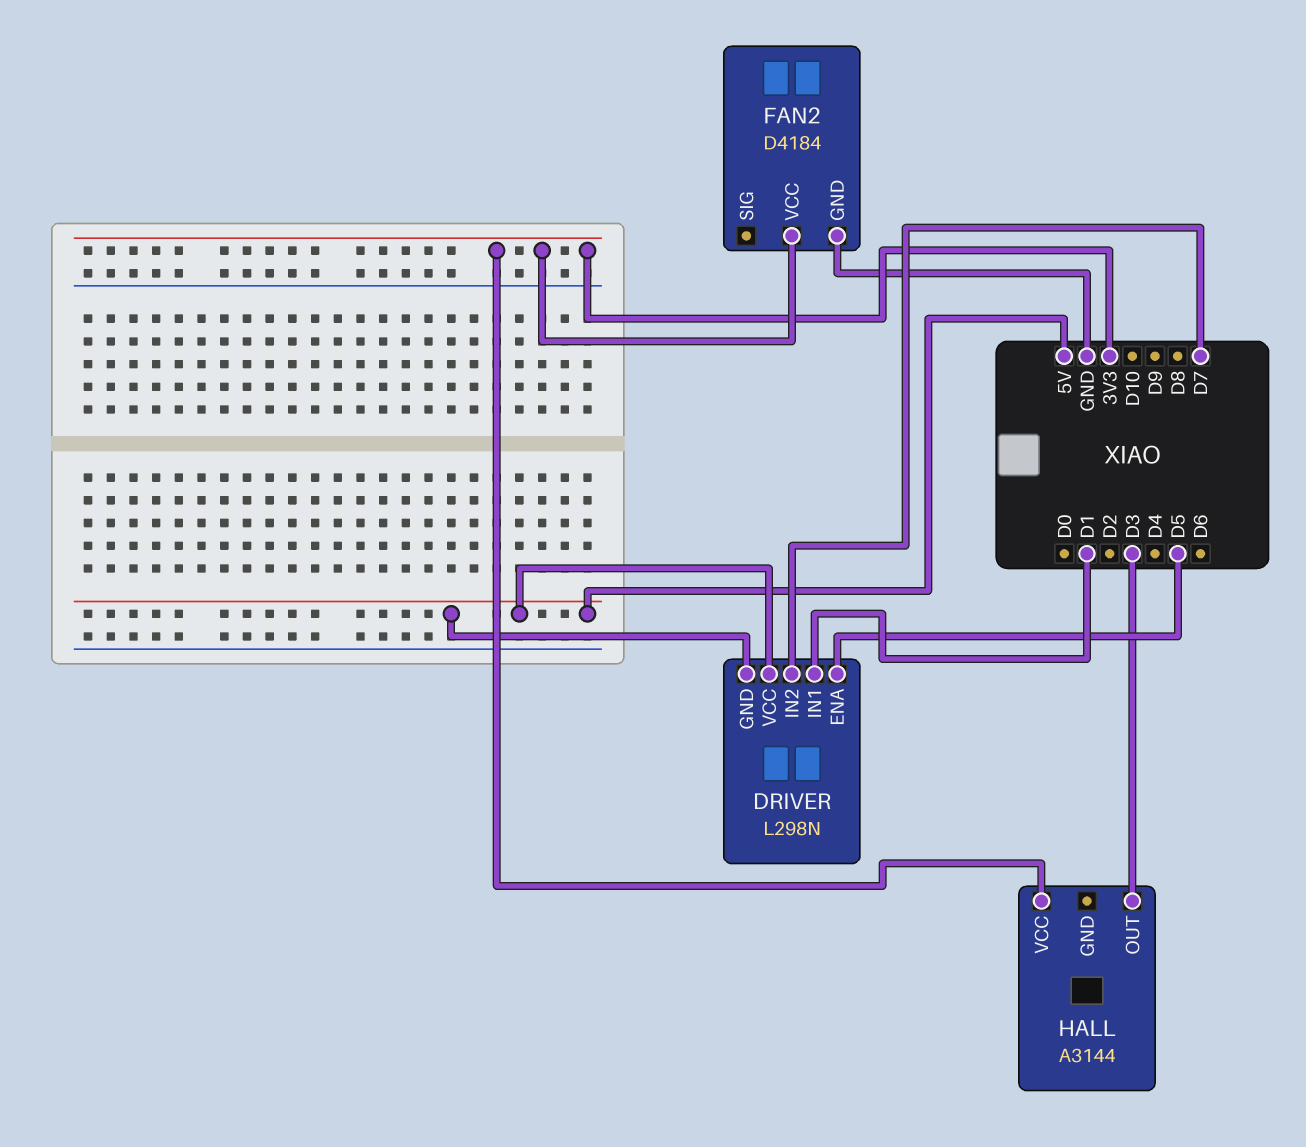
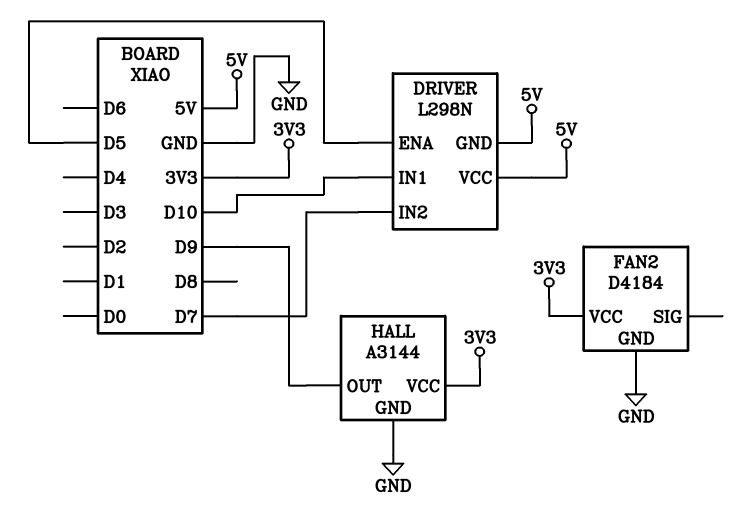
DRIVER pin IN1: D1 -> D10
HALL pin GND: none -> GND
HALL pin OUT: D3 -> D9

